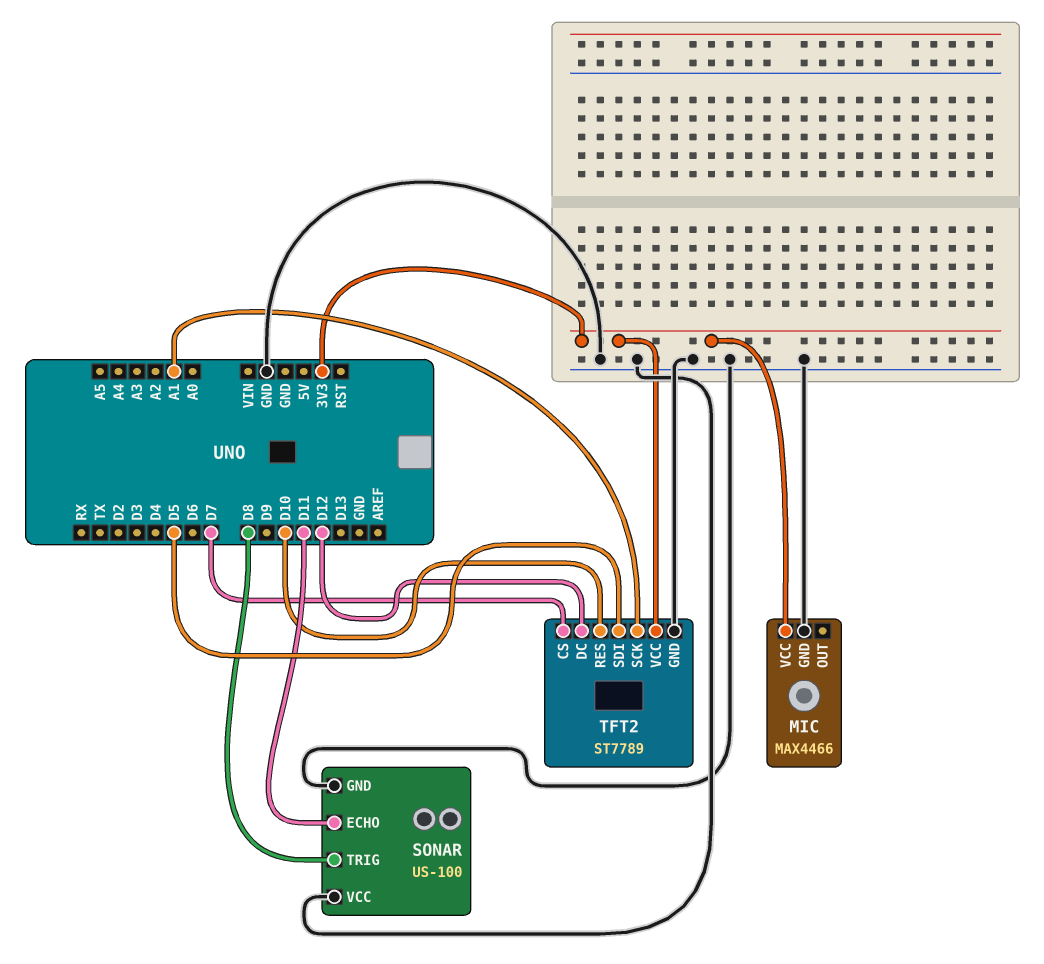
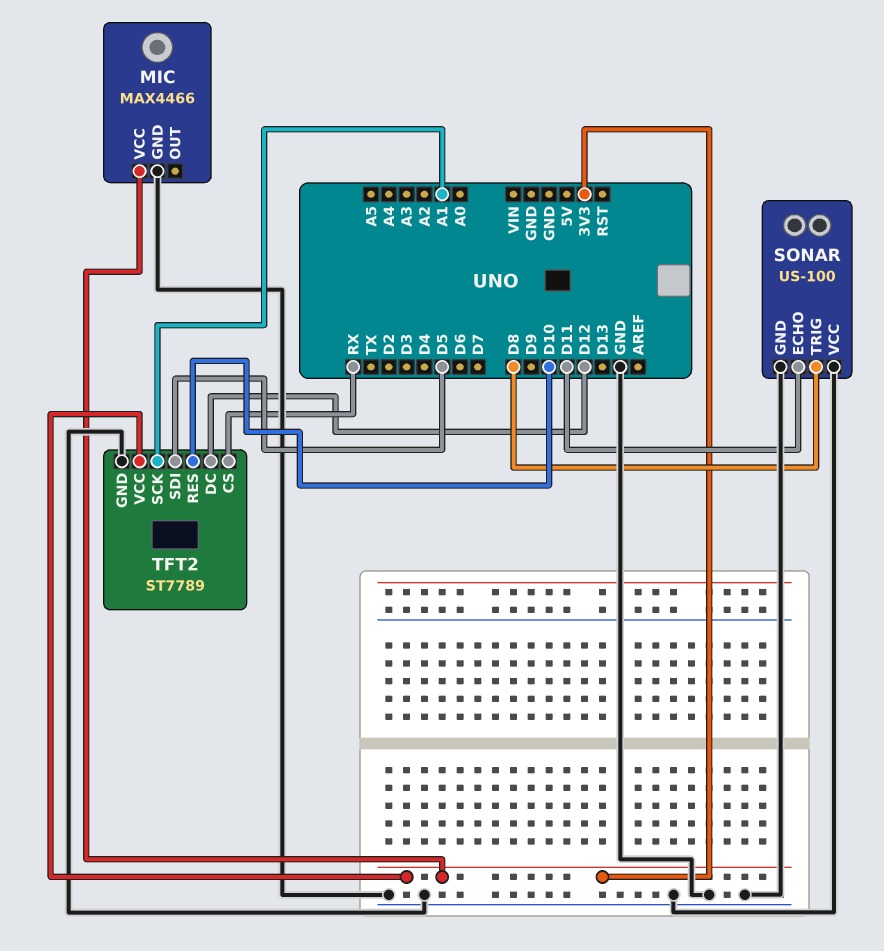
TFT2 pin CS: D7 -> RX

